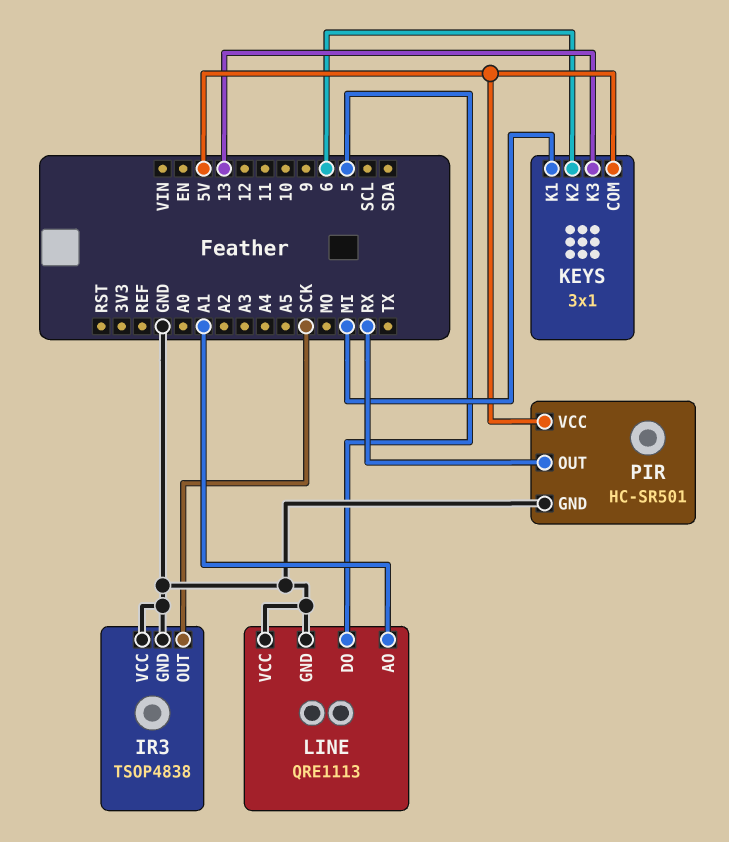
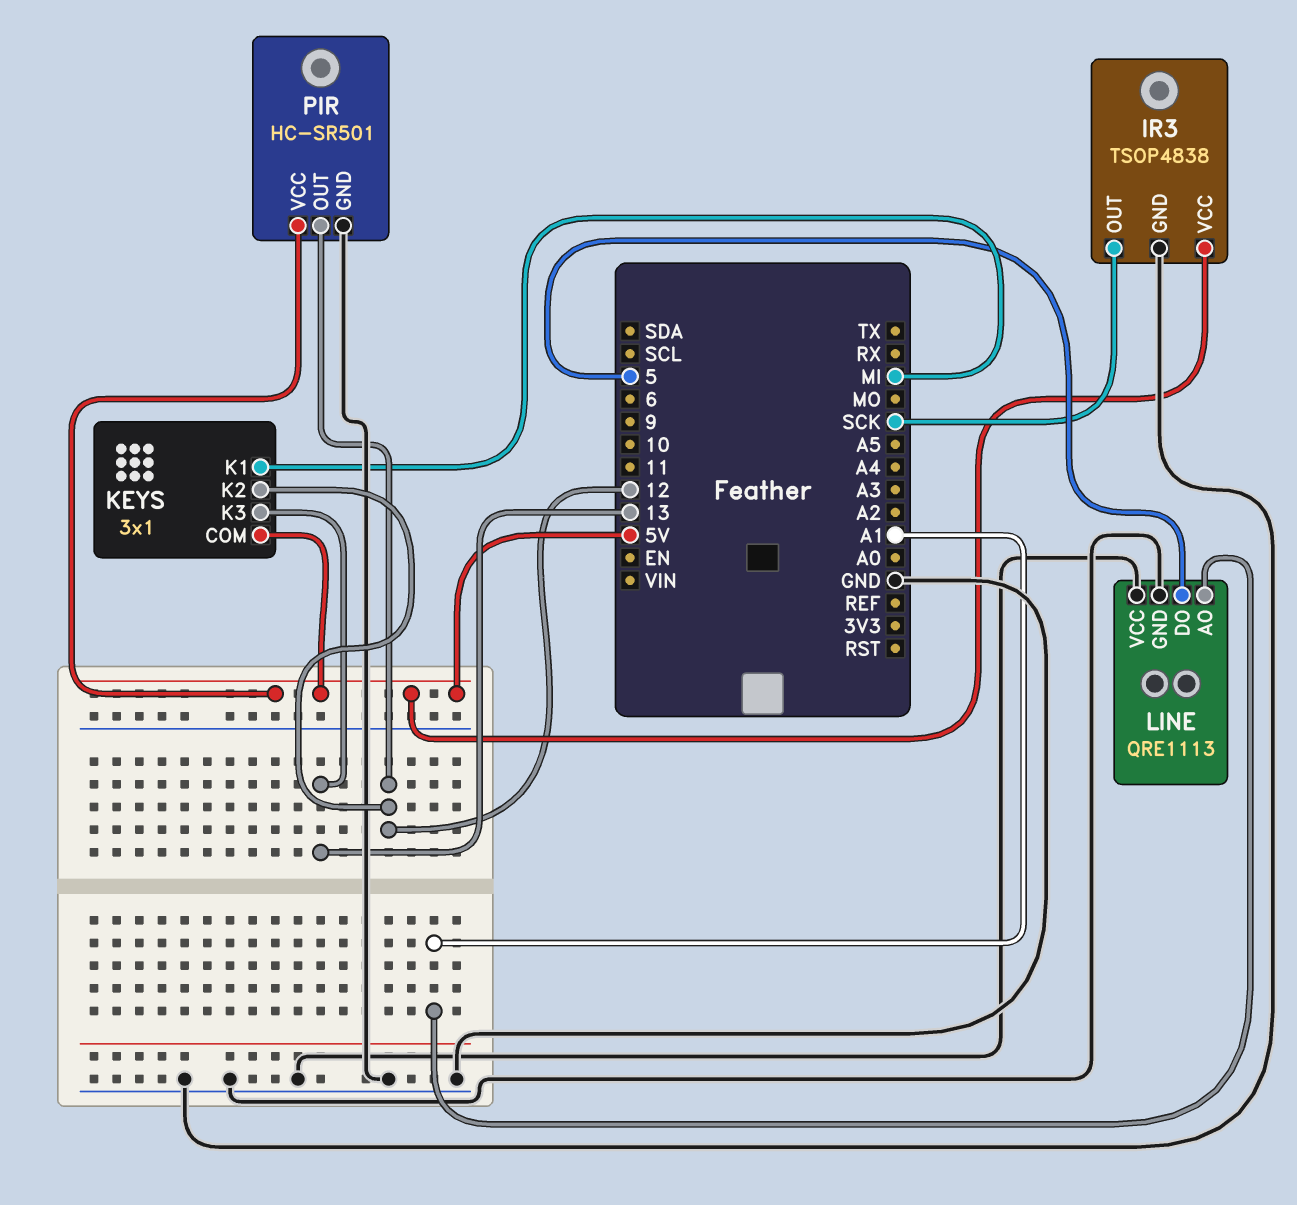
IR3 pin VCC: GND -> 5V
KEYS pin K2: 6 -> 12
PIR pin OUT: RX -> 12

